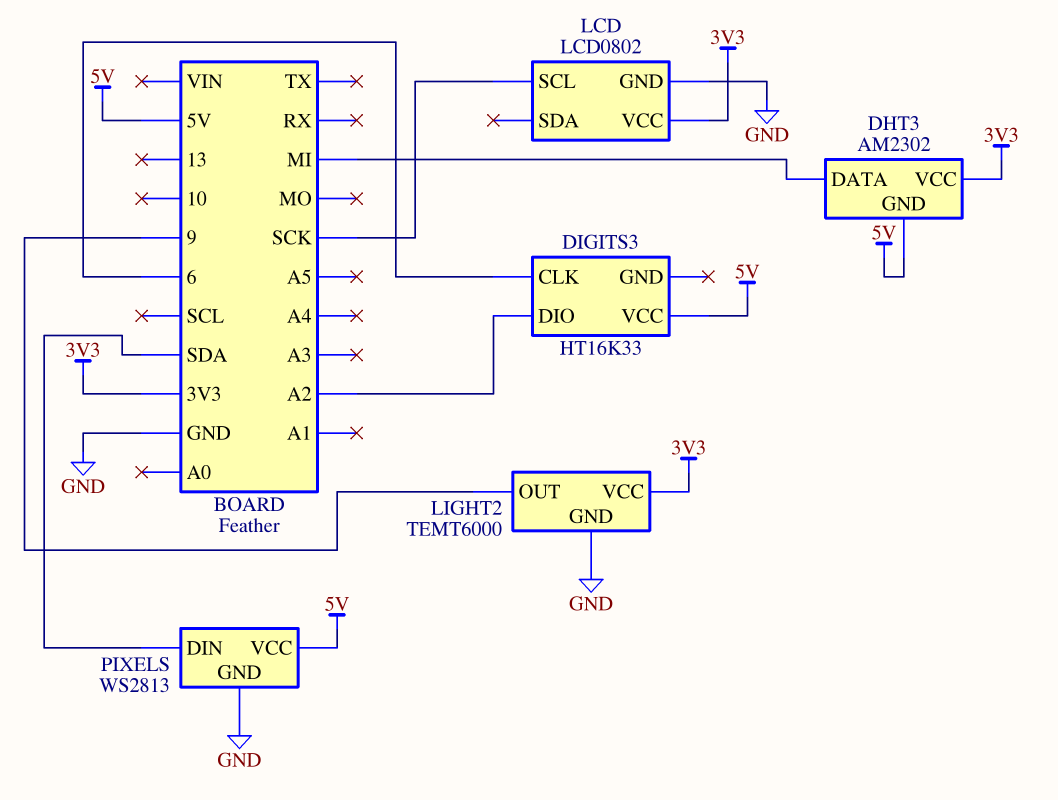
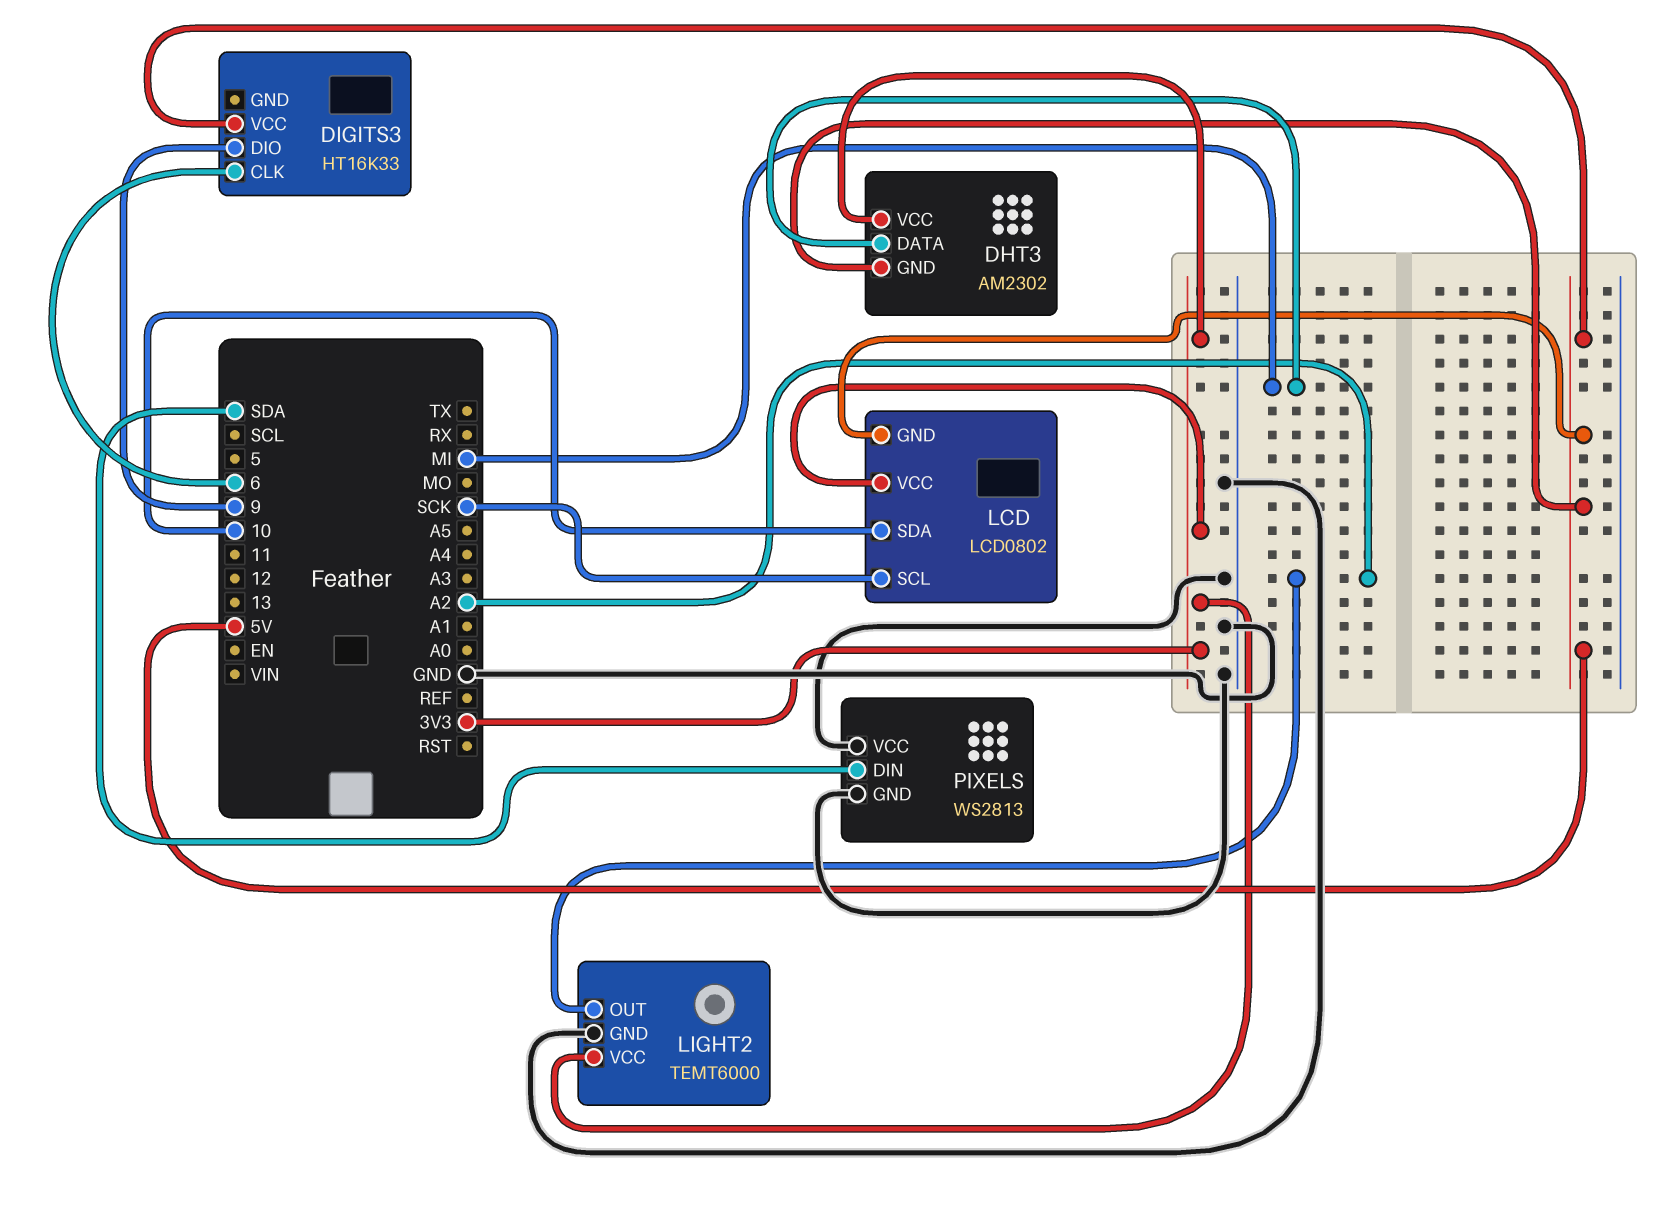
DIGITS3 pin DIO: A2 -> 9
LCD pin GND: GND -> 5V
LCD pin SDA: none -> 10
LIGHT2 pin OUT: 9 -> A2
PIXELS pin VCC: 5V -> GND

